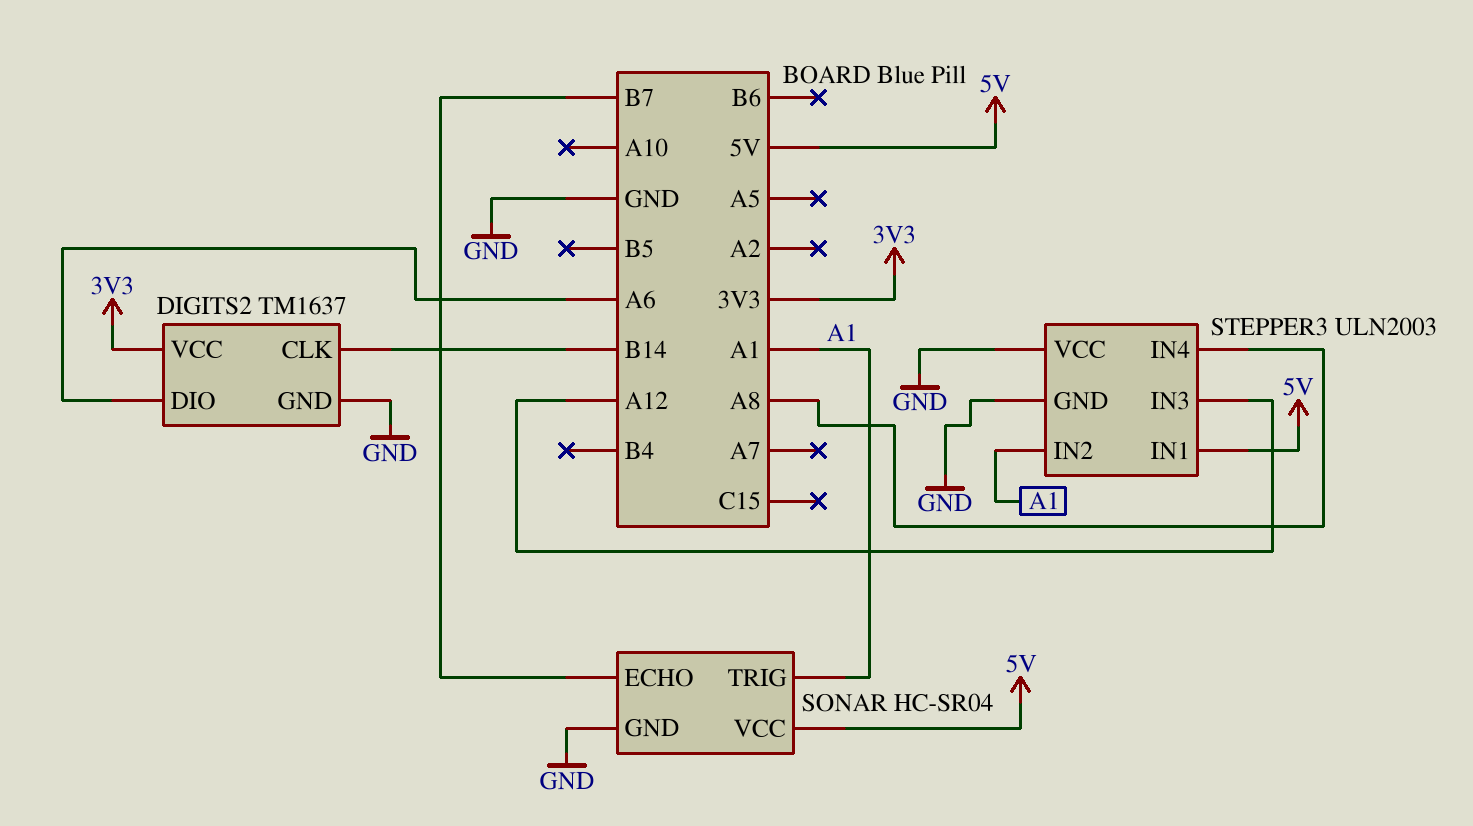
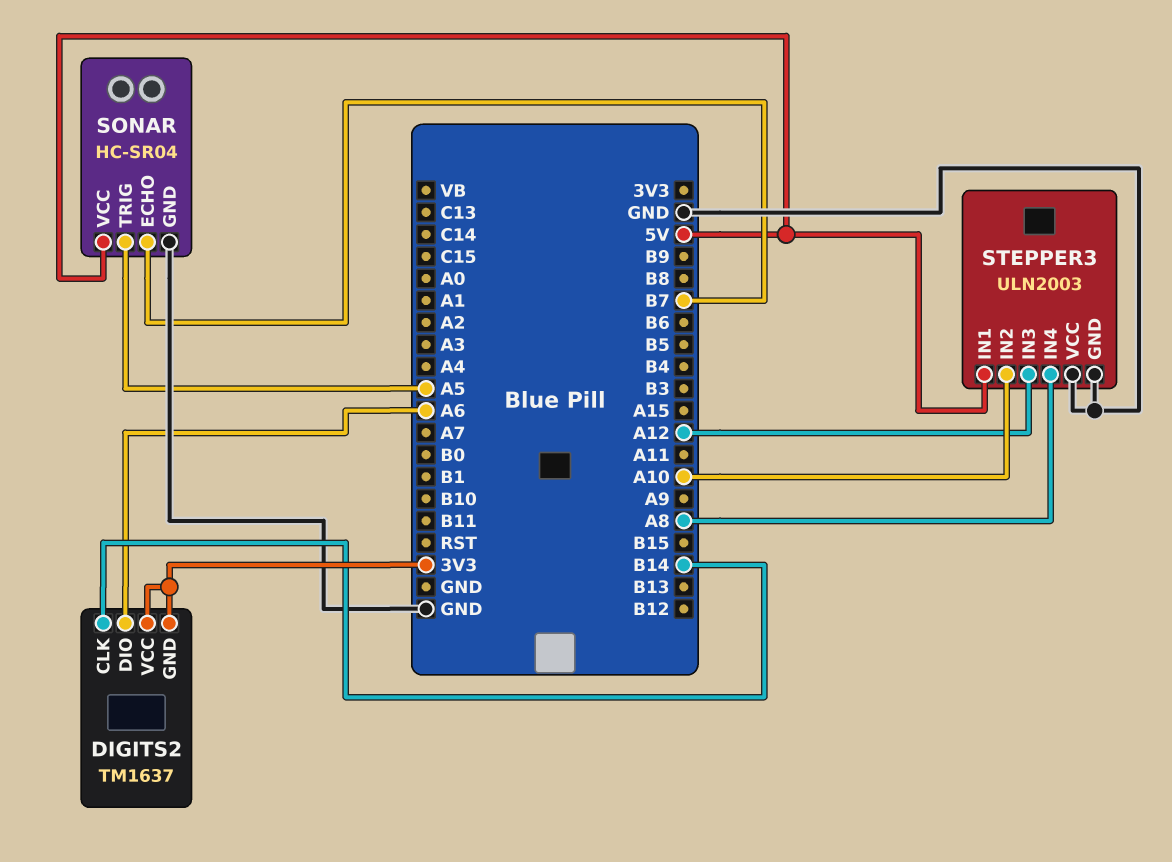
DIGITS2 pin GND: GND -> 3V3
SONAR pin TRIG: A1 -> A5
STEPPER3 pin IN2: A1 -> A10

